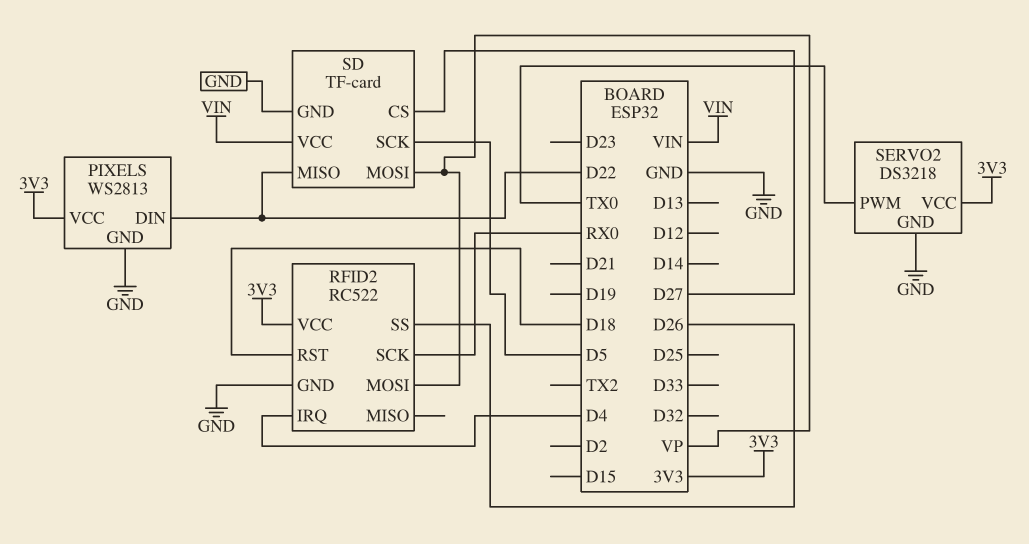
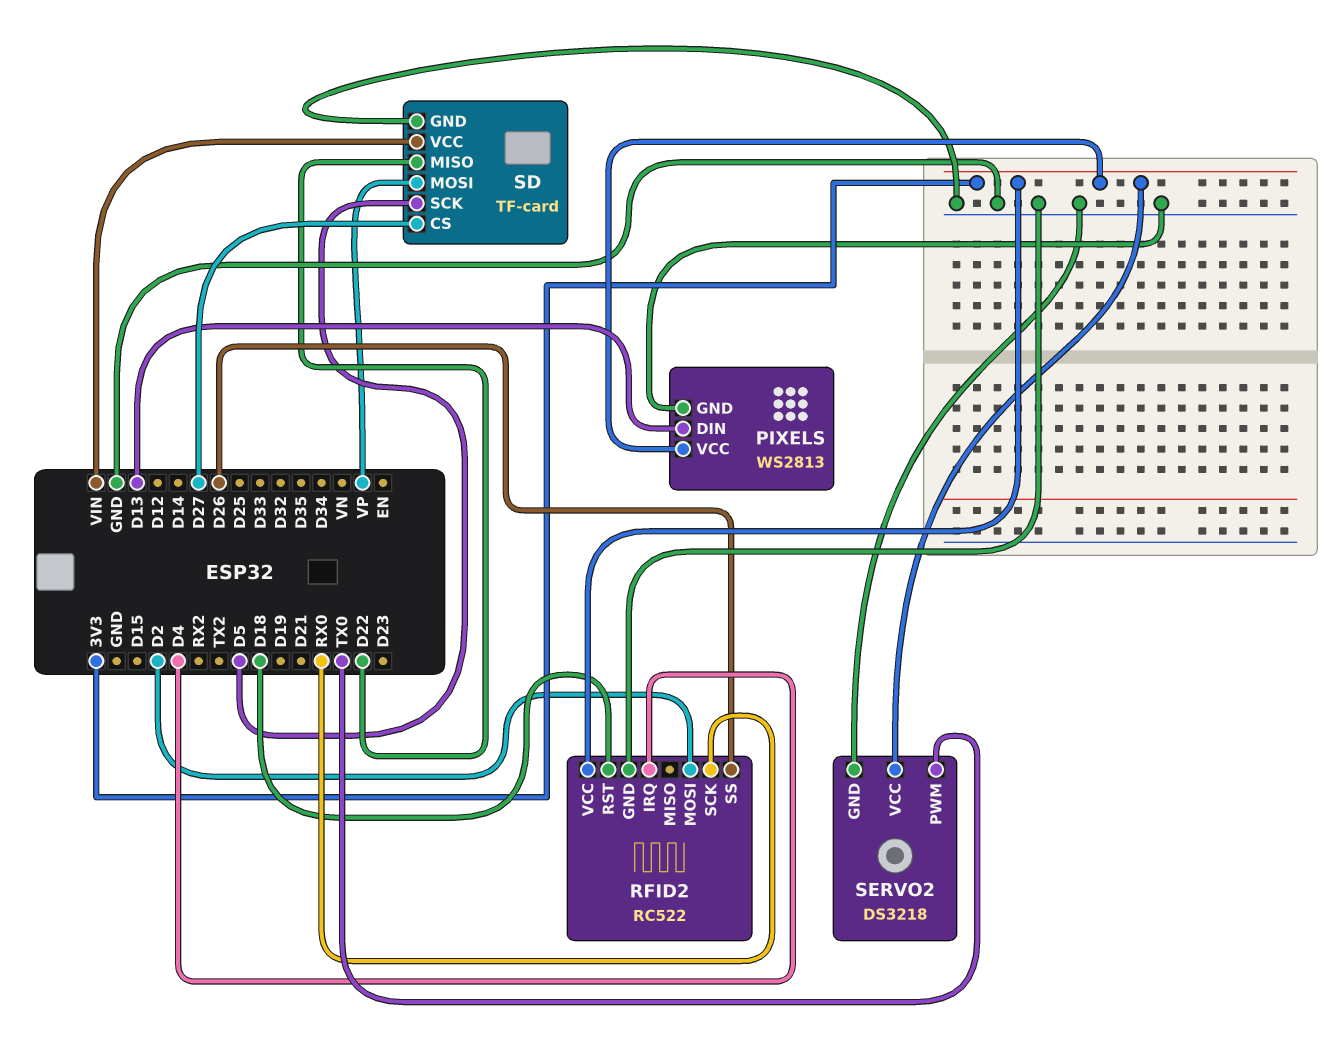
PIXELS pin DIN: D22 -> D13
RFID2 pin MOSI: VP -> D2

